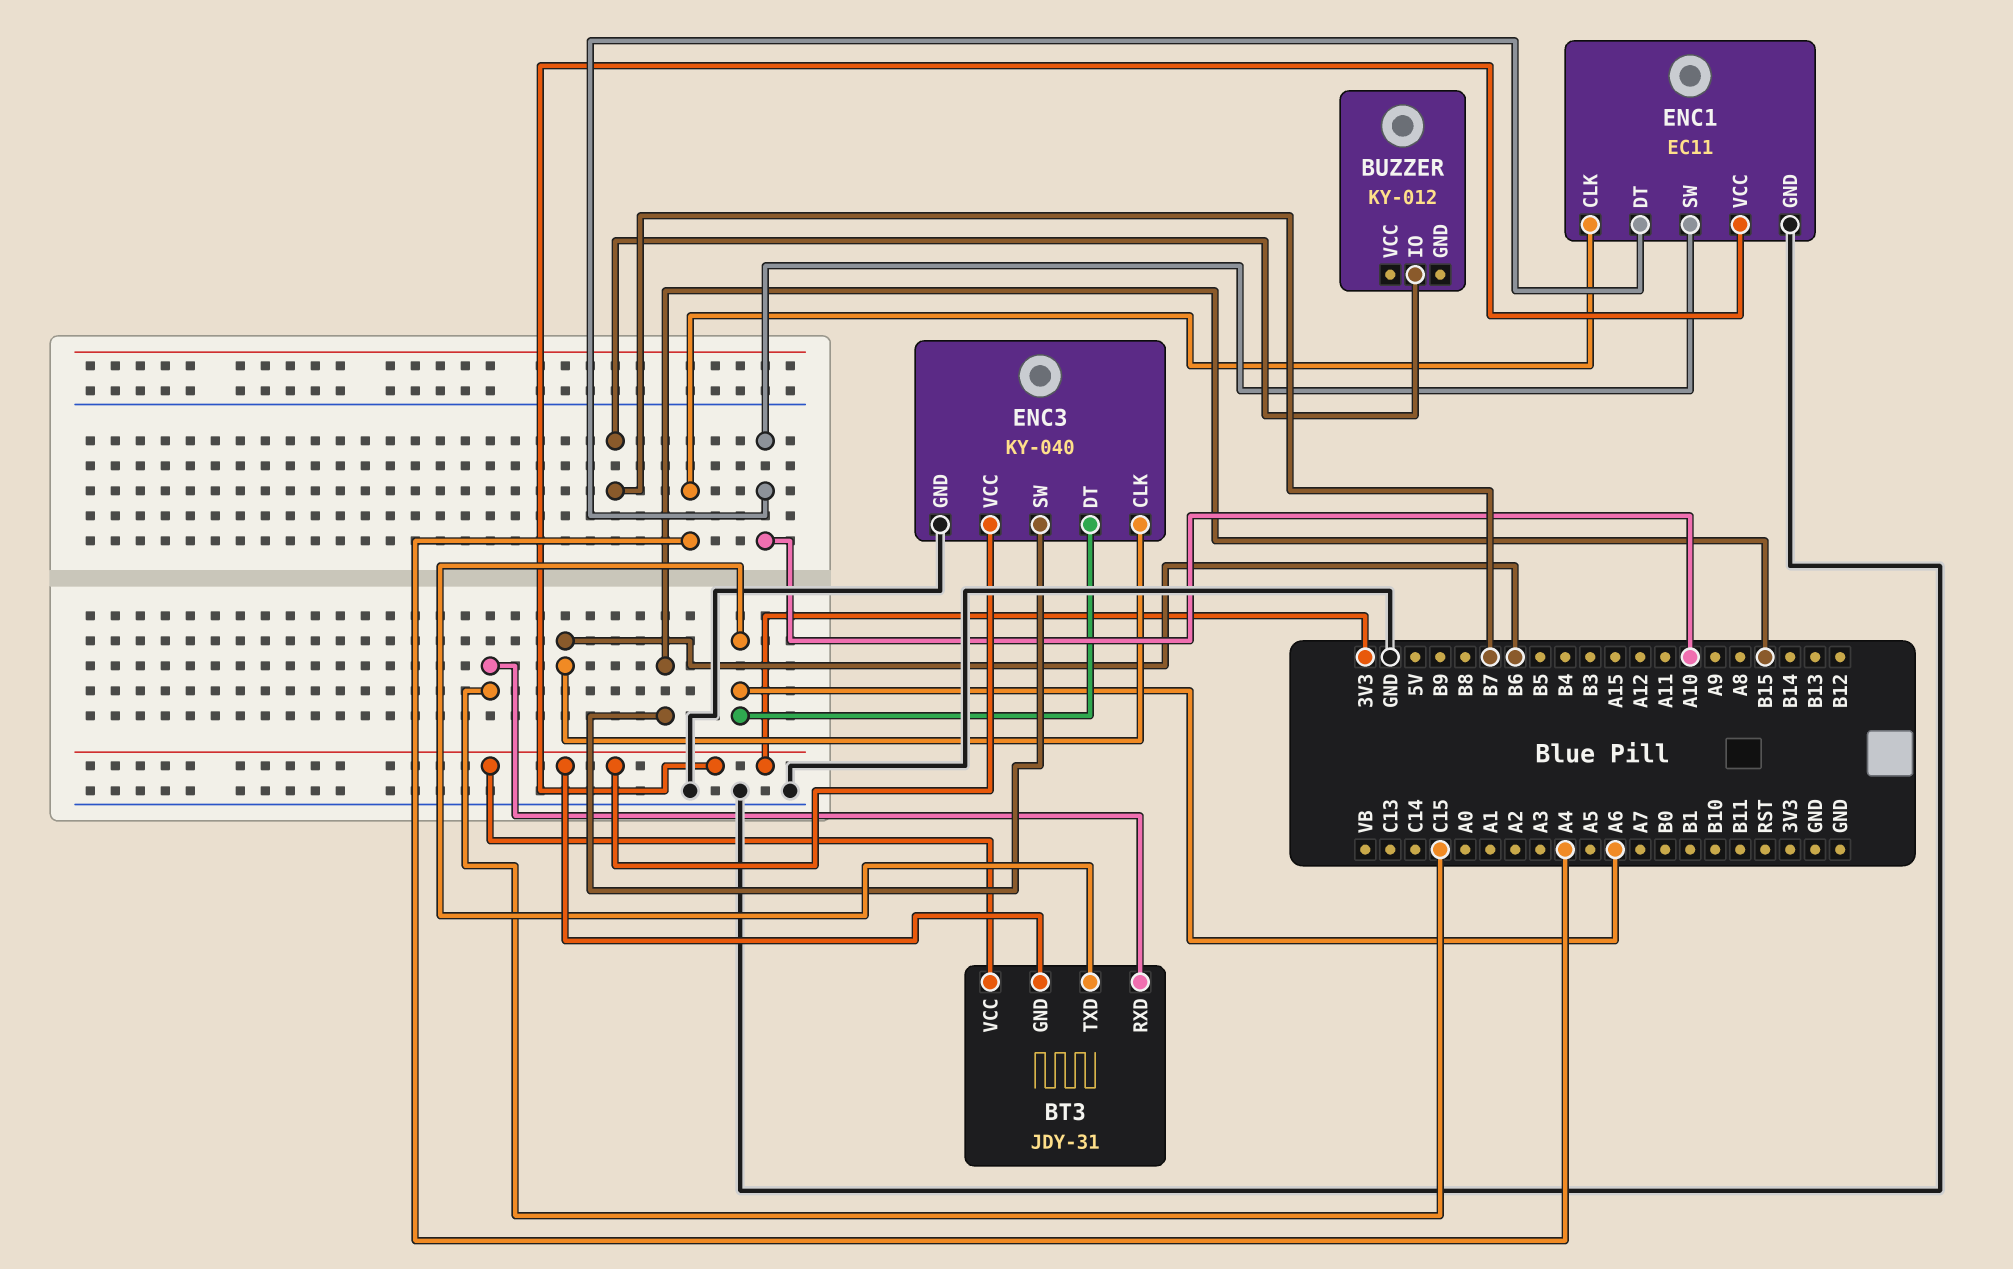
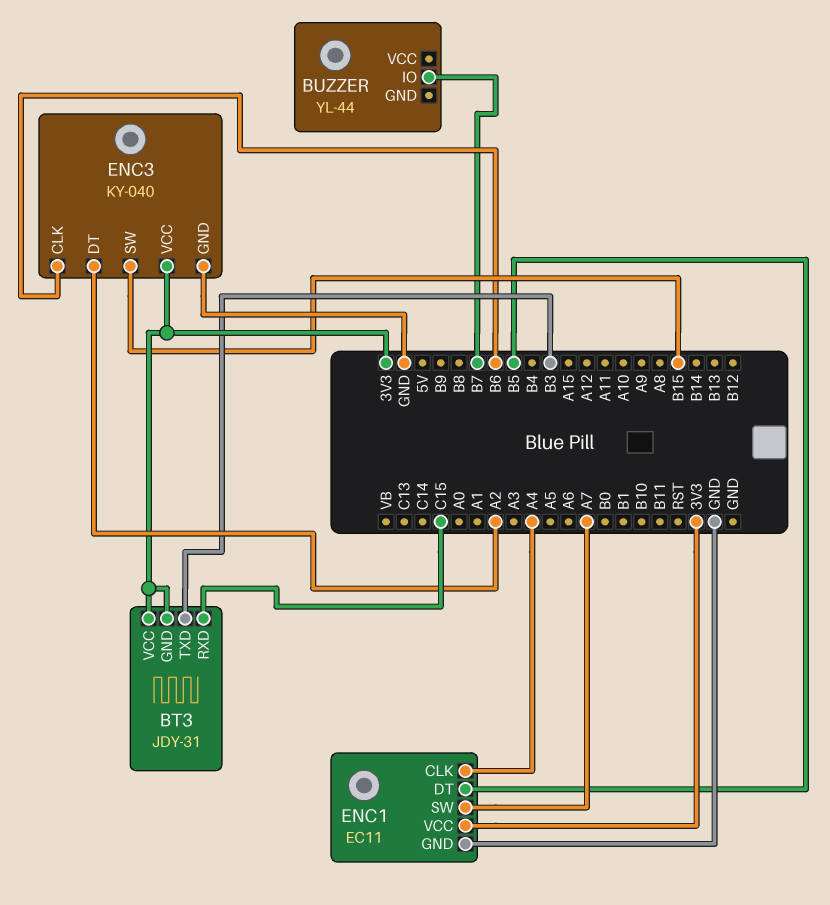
BT3 pin TXD: A6 -> B3
BUZZER: KY-012 -> YL-44
ENC1 pin DT: A10 -> B5
ENC1 pin SW: A10 -> A7
ENC3 pin DT: A6 -> A2

